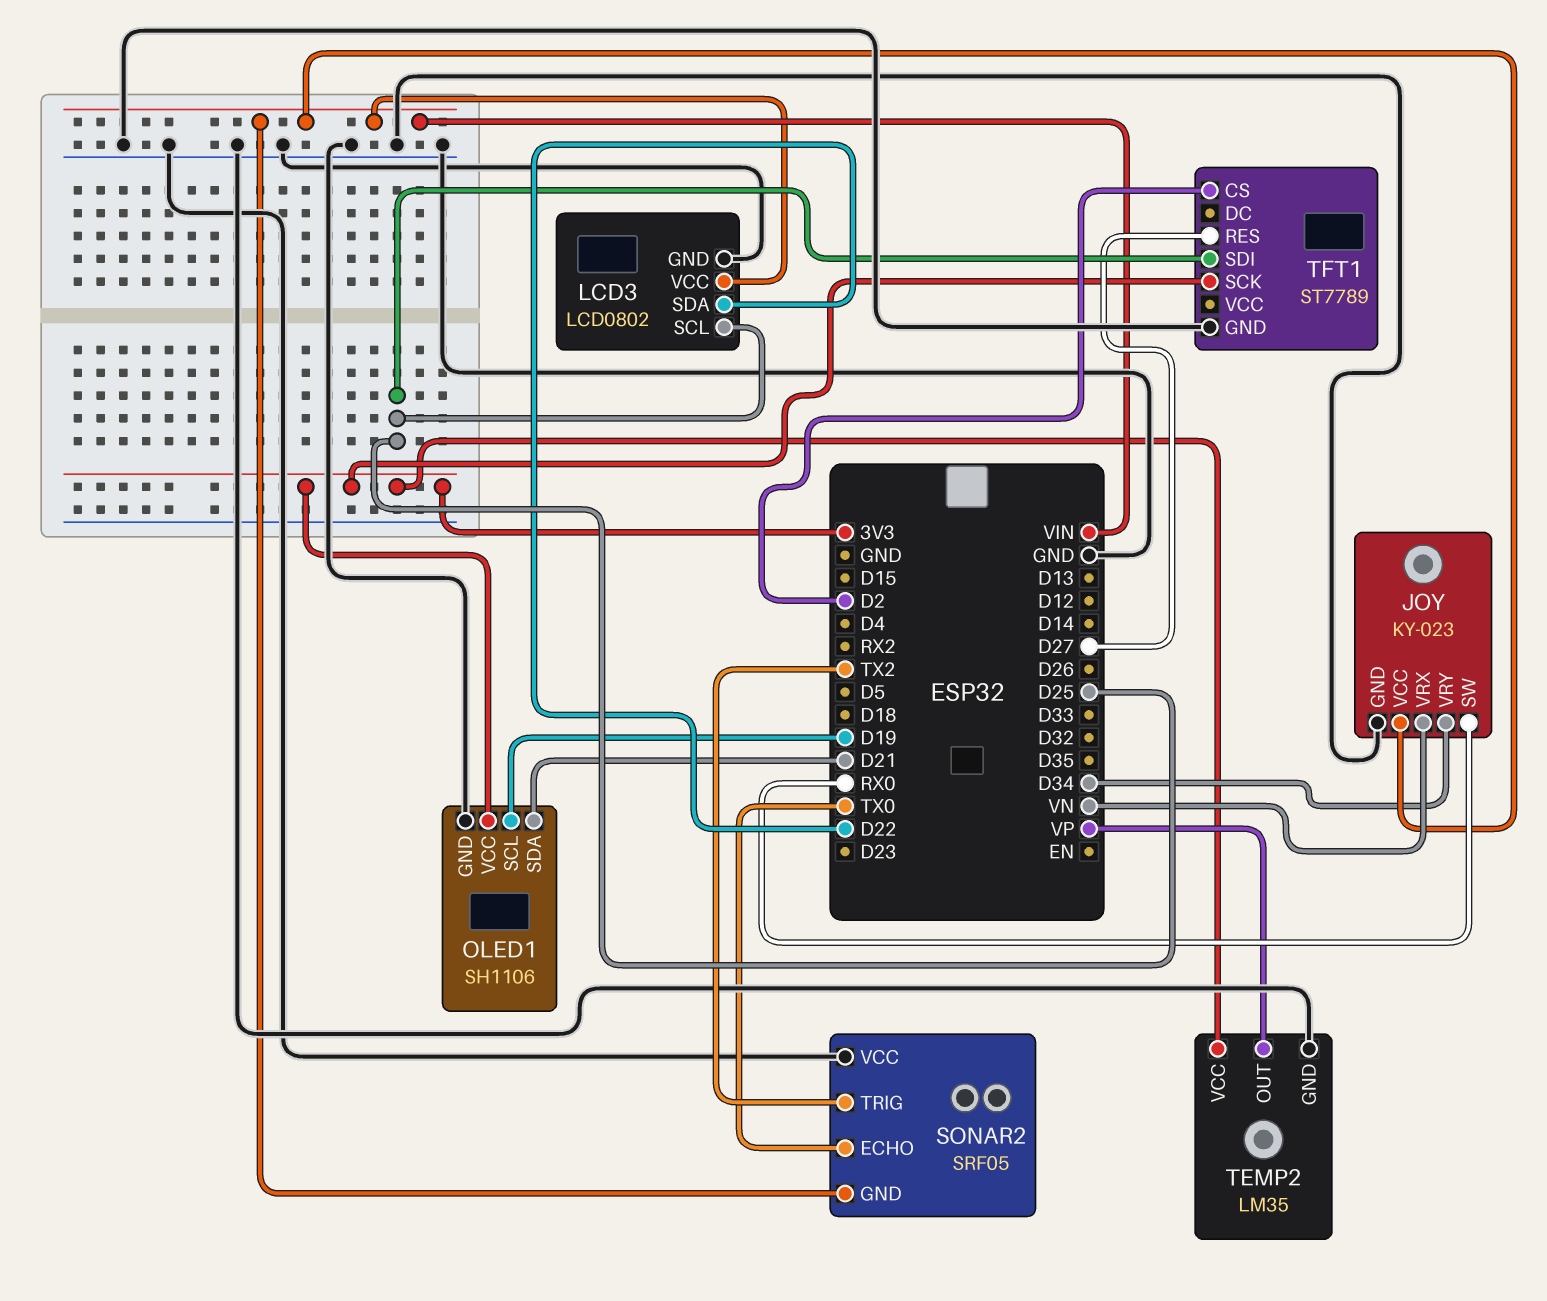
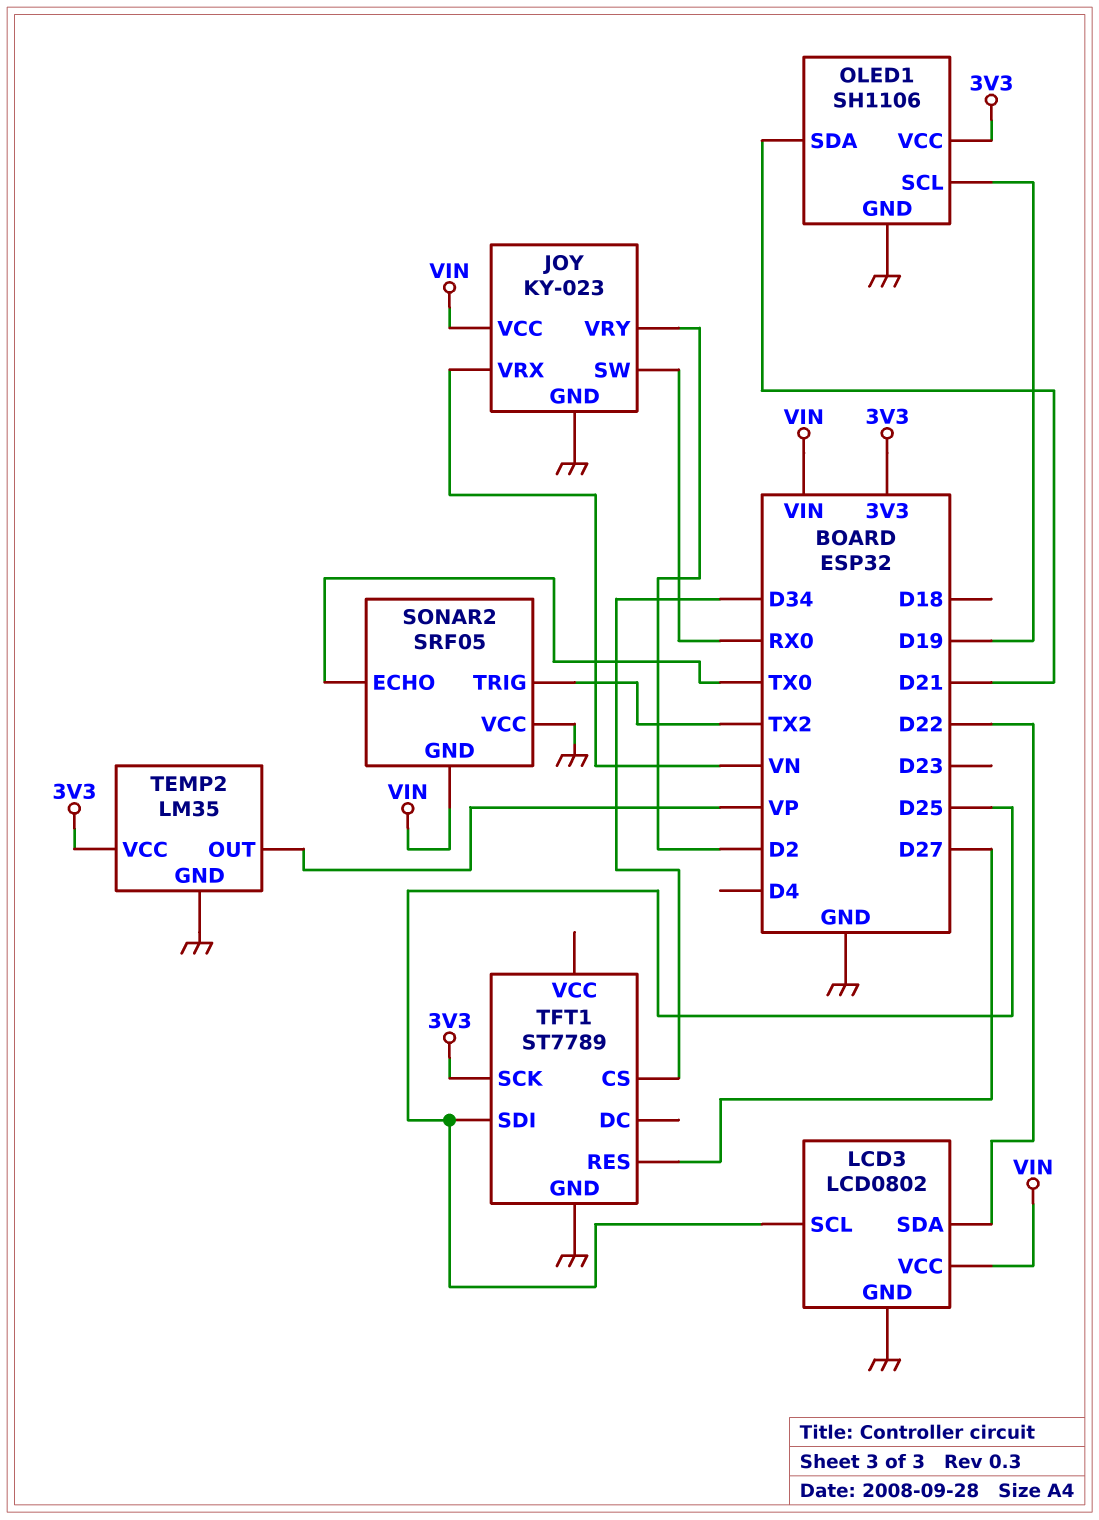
JOY pin VRY: D34 -> D2
TFT1 pin CS: D2 -> D34

